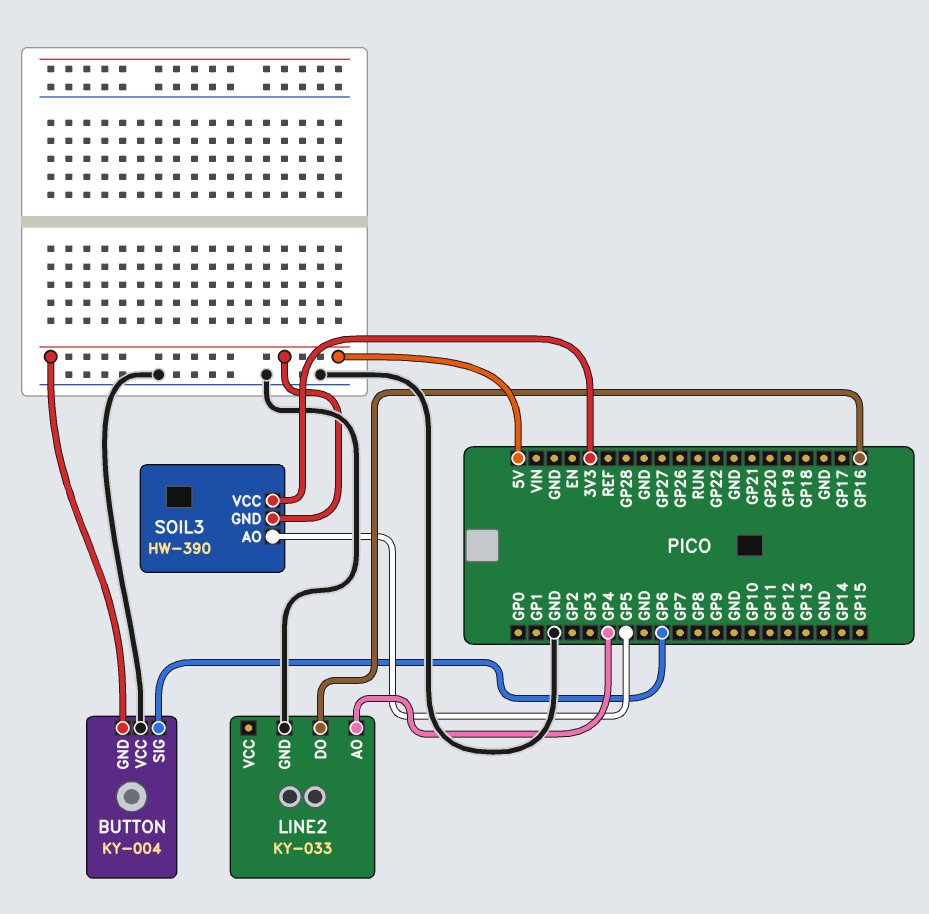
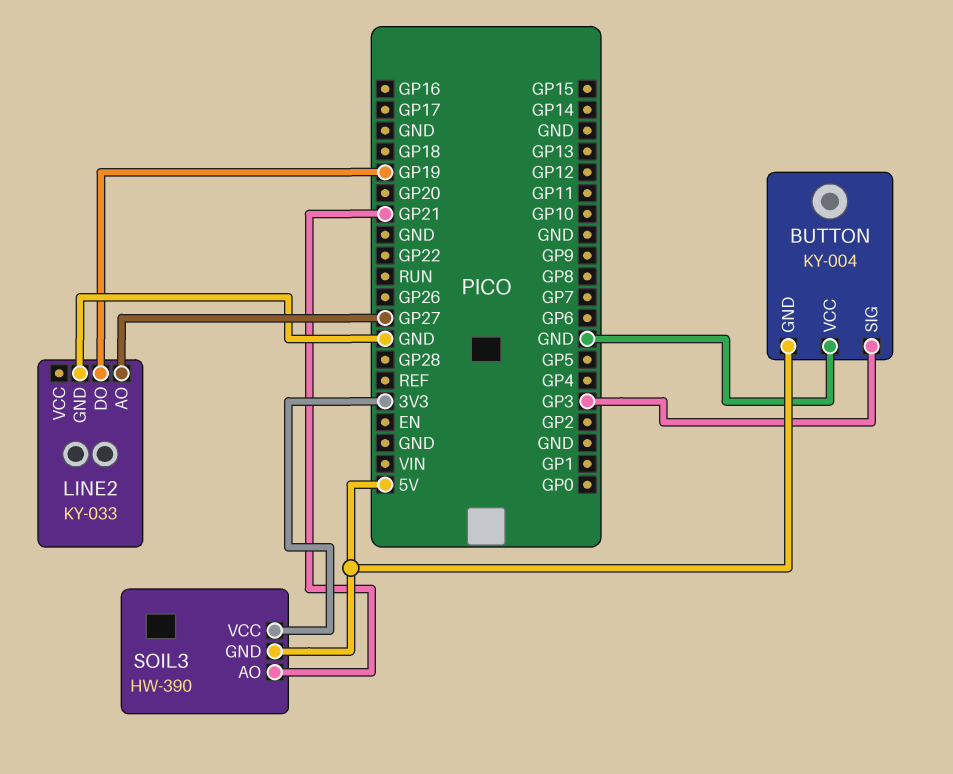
BUTTON pin SIG: GP6 -> GP3
LINE2 pin AO: GP4 -> GP27
LINE2 pin DO: GP16 -> GP19
SOIL3 pin AO: GP5 -> GP21

